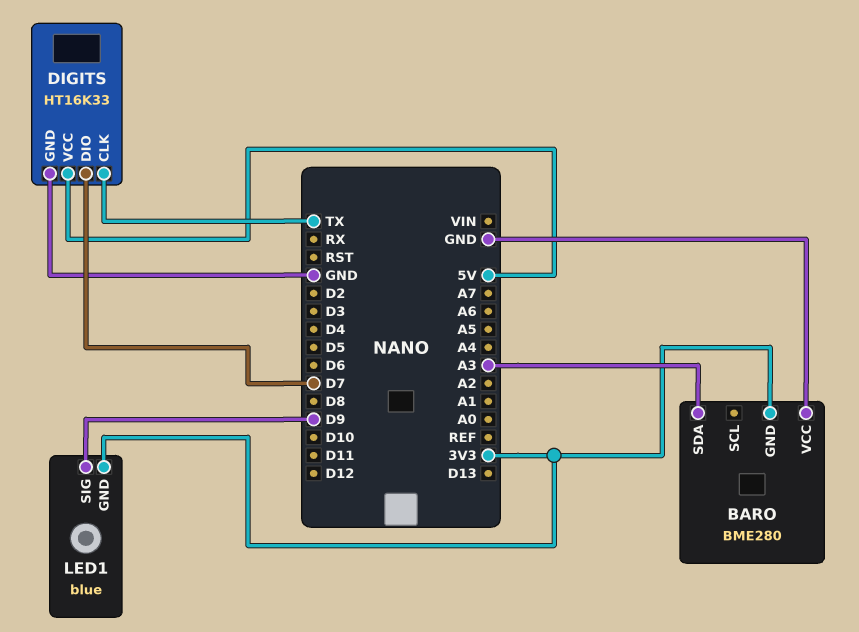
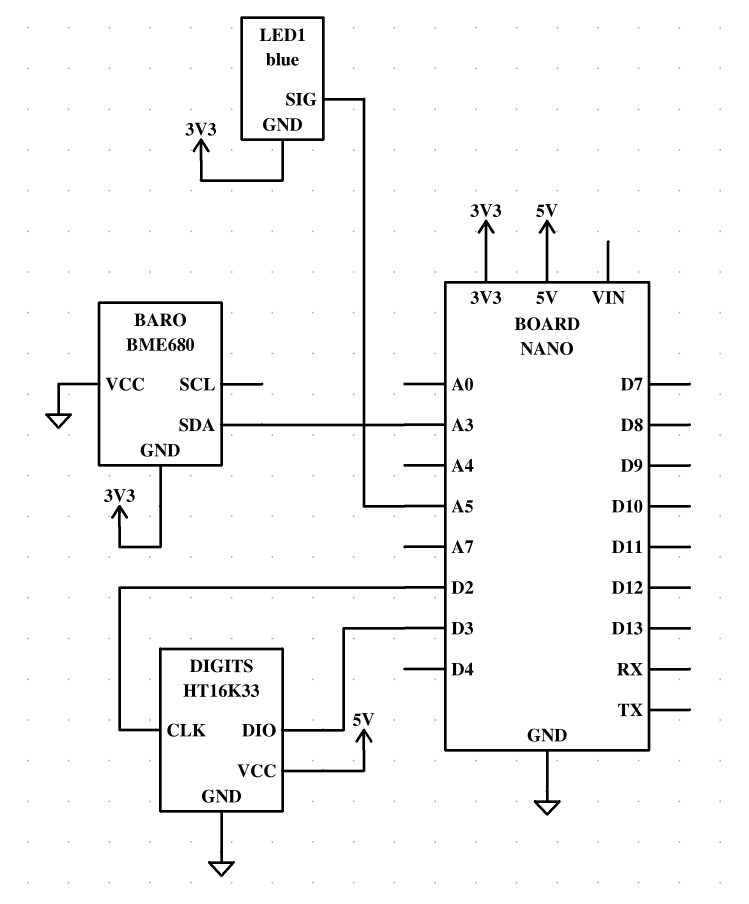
BARO: BME280 -> BME680
DIGITS pin CLK: TX -> D2
DIGITS pin DIO: D7 -> D3
LED1 pin SIG: D9 -> A5

